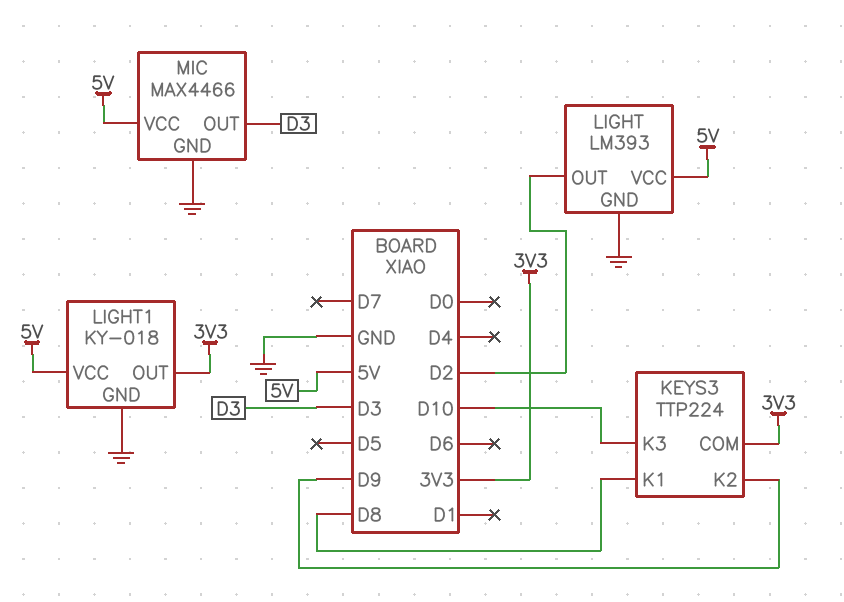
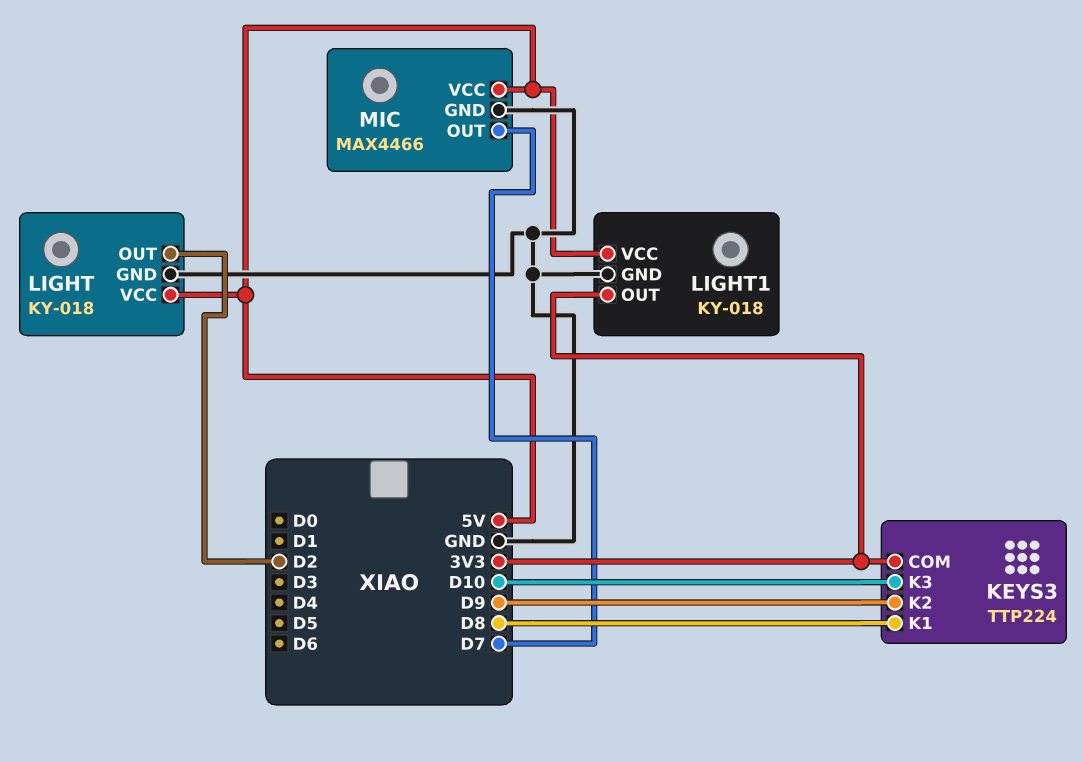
LIGHT: LM393 -> KY-018
MIC pin OUT: D3 -> D7

